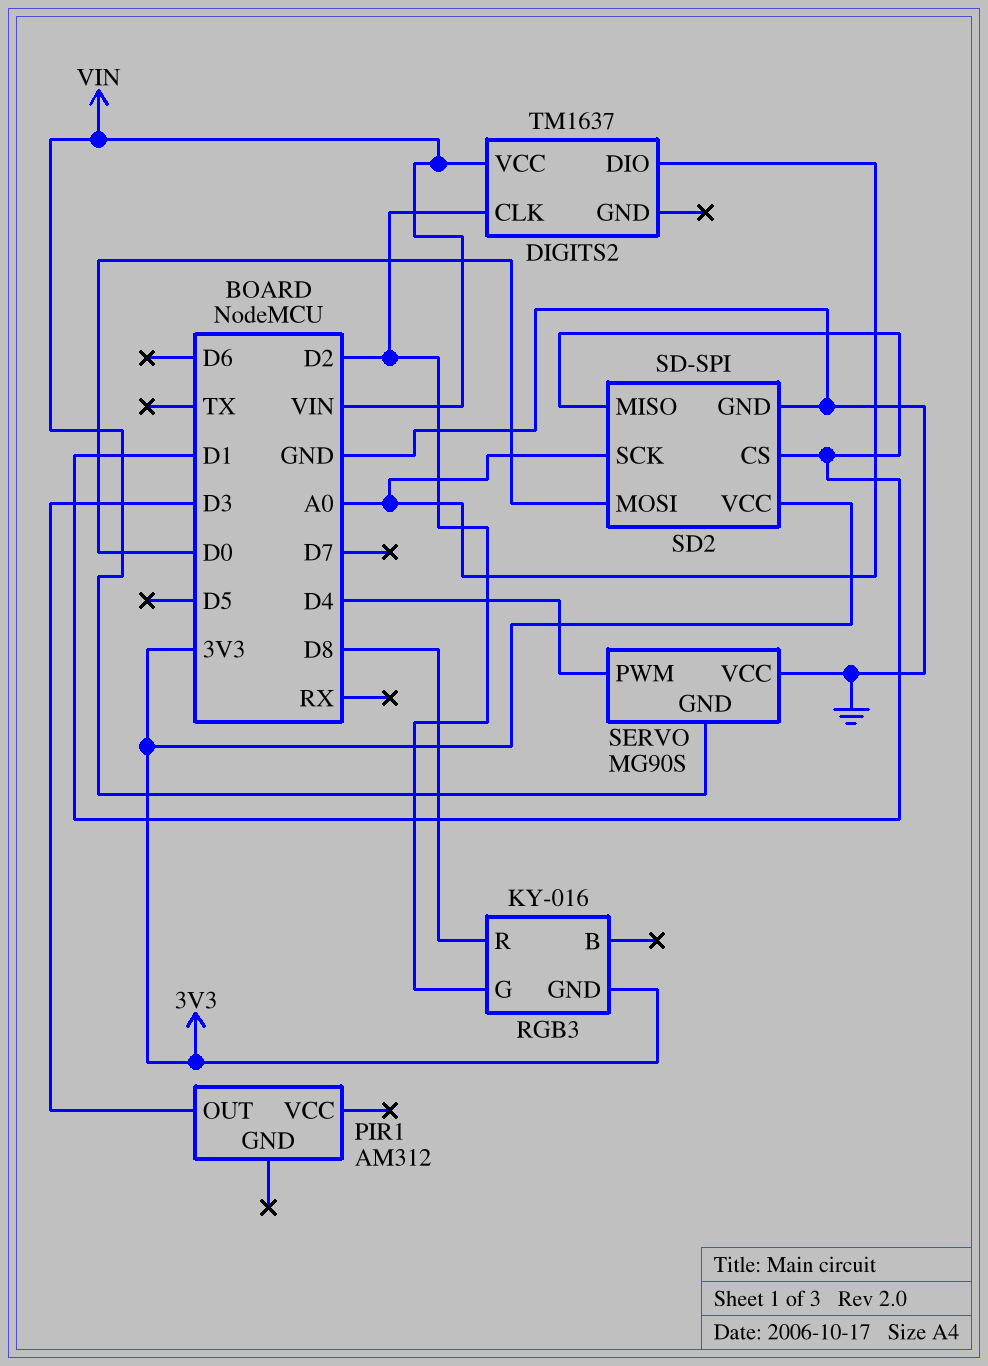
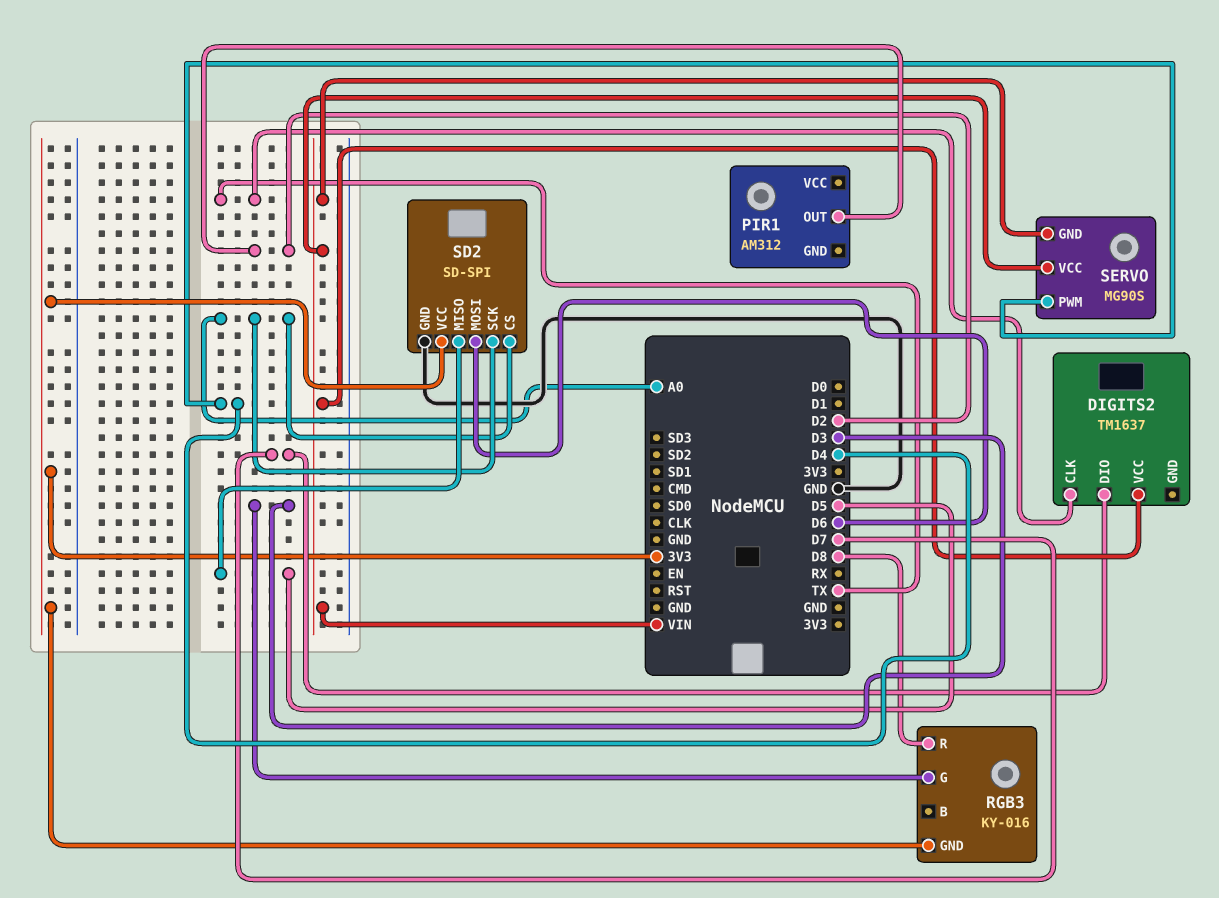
DIGITS2 pin CLK: D2 -> TX
DIGITS2 pin DIO: A0 -> D7
PIR1 pin OUT: D3 -> D2
RGB3 pin G: D2 -> D3
SD2 pin CS: D1 -> A0
SD2 pin MISO: D1 -> D5
SD2 pin MOSI: D0 -> D6
SERVO pin VCC: GND -> VIN

